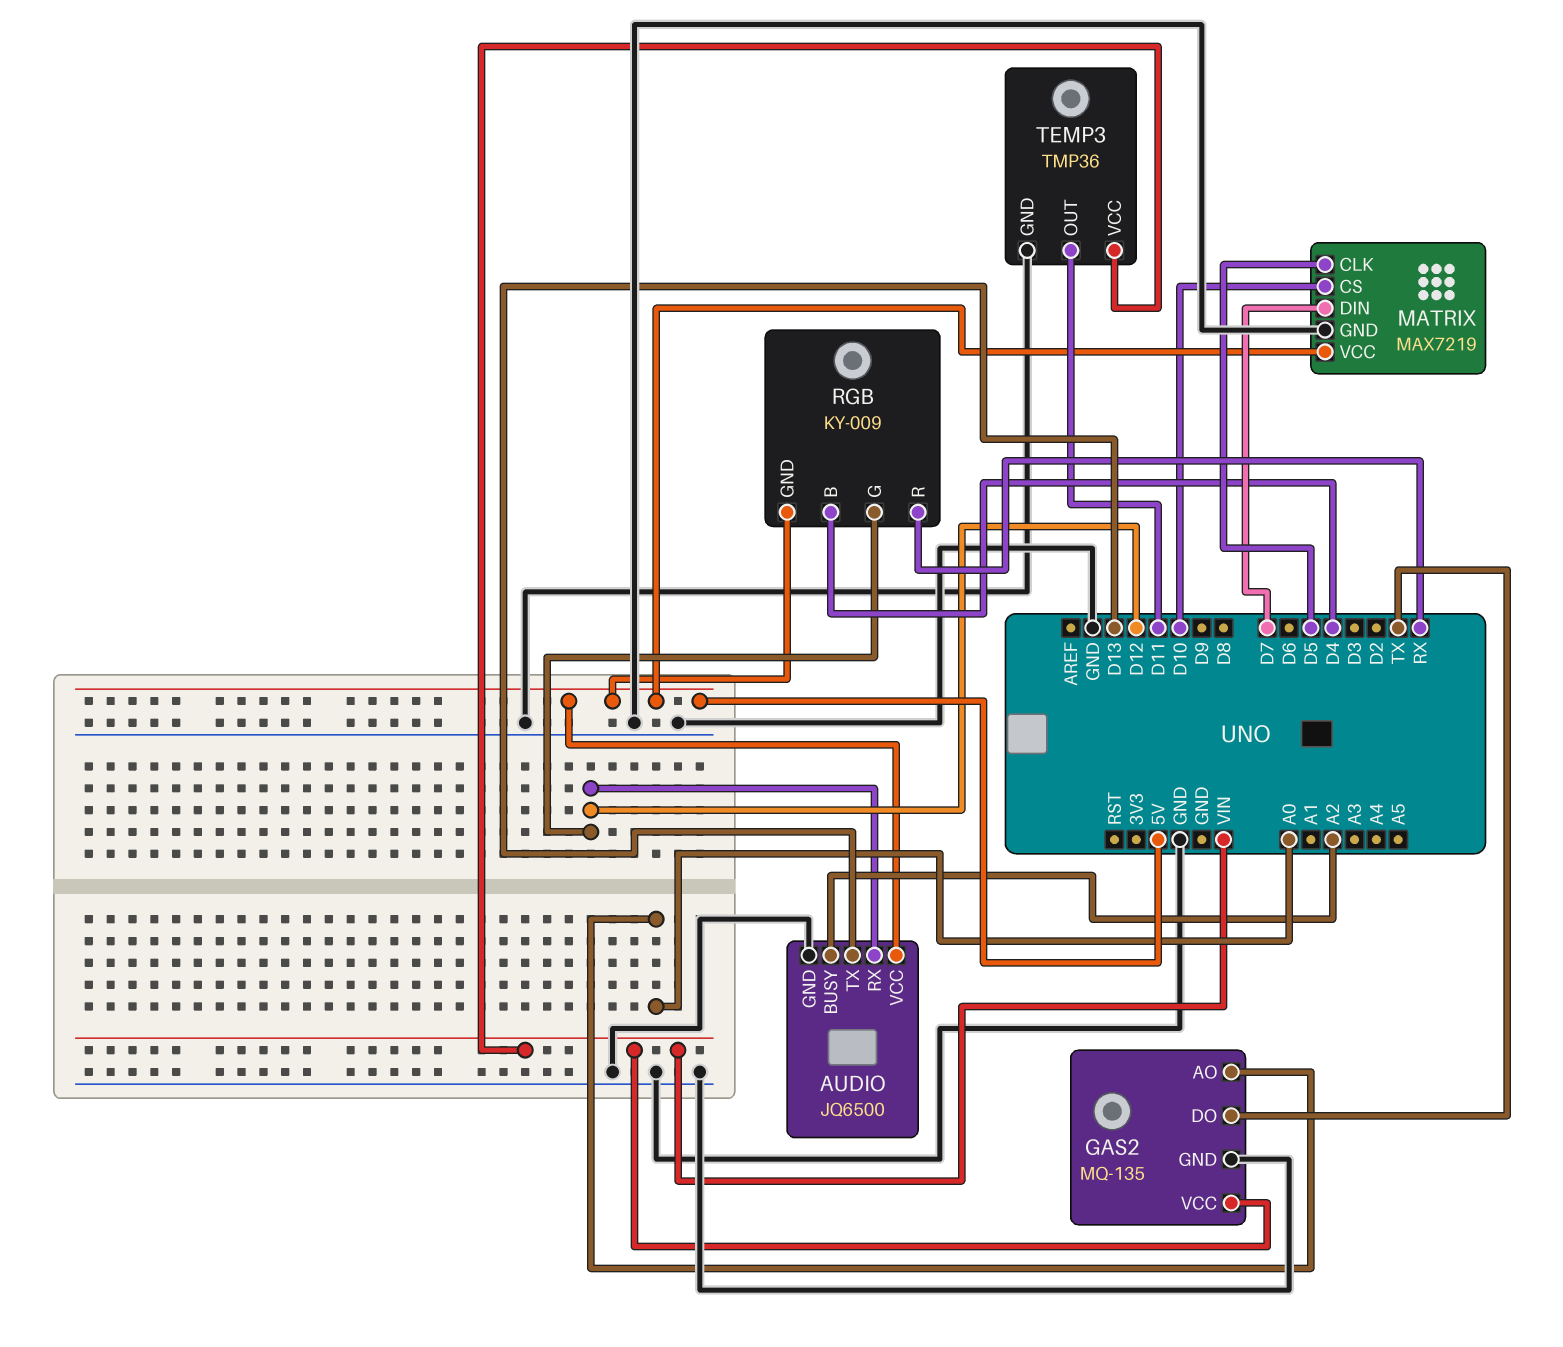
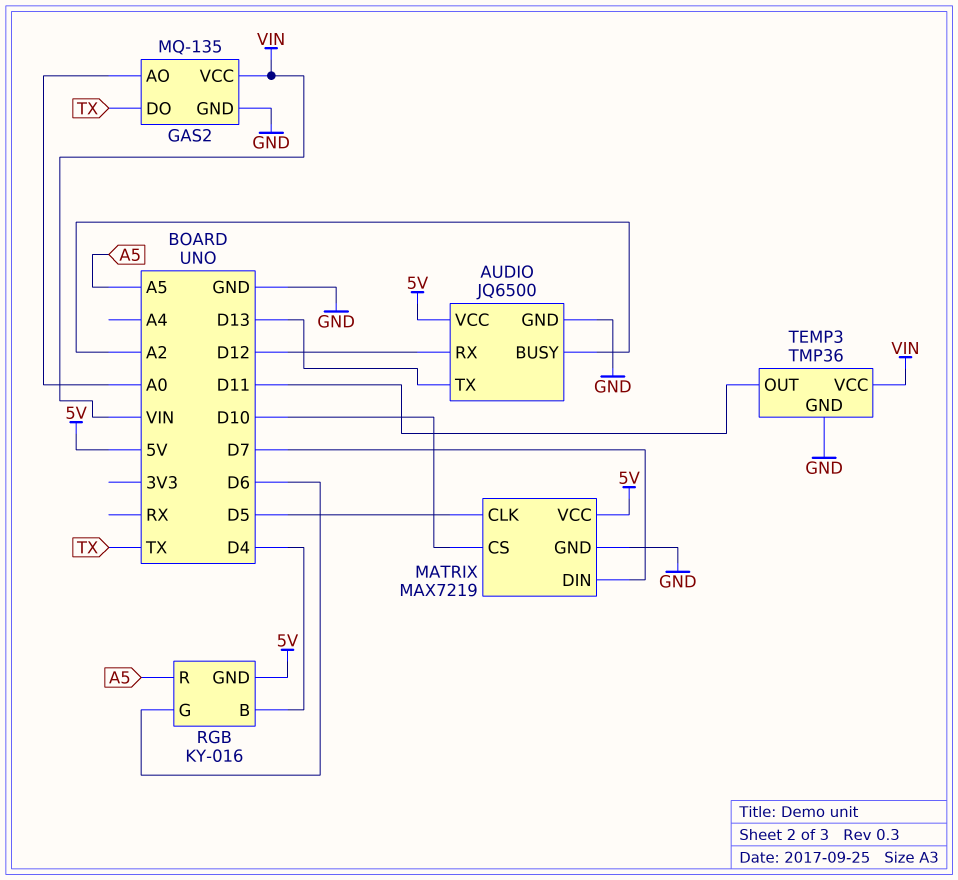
RGB: KY-009 -> KY-016
RGB pin G: D12 -> D6
RGB pin R: RX -> A5

